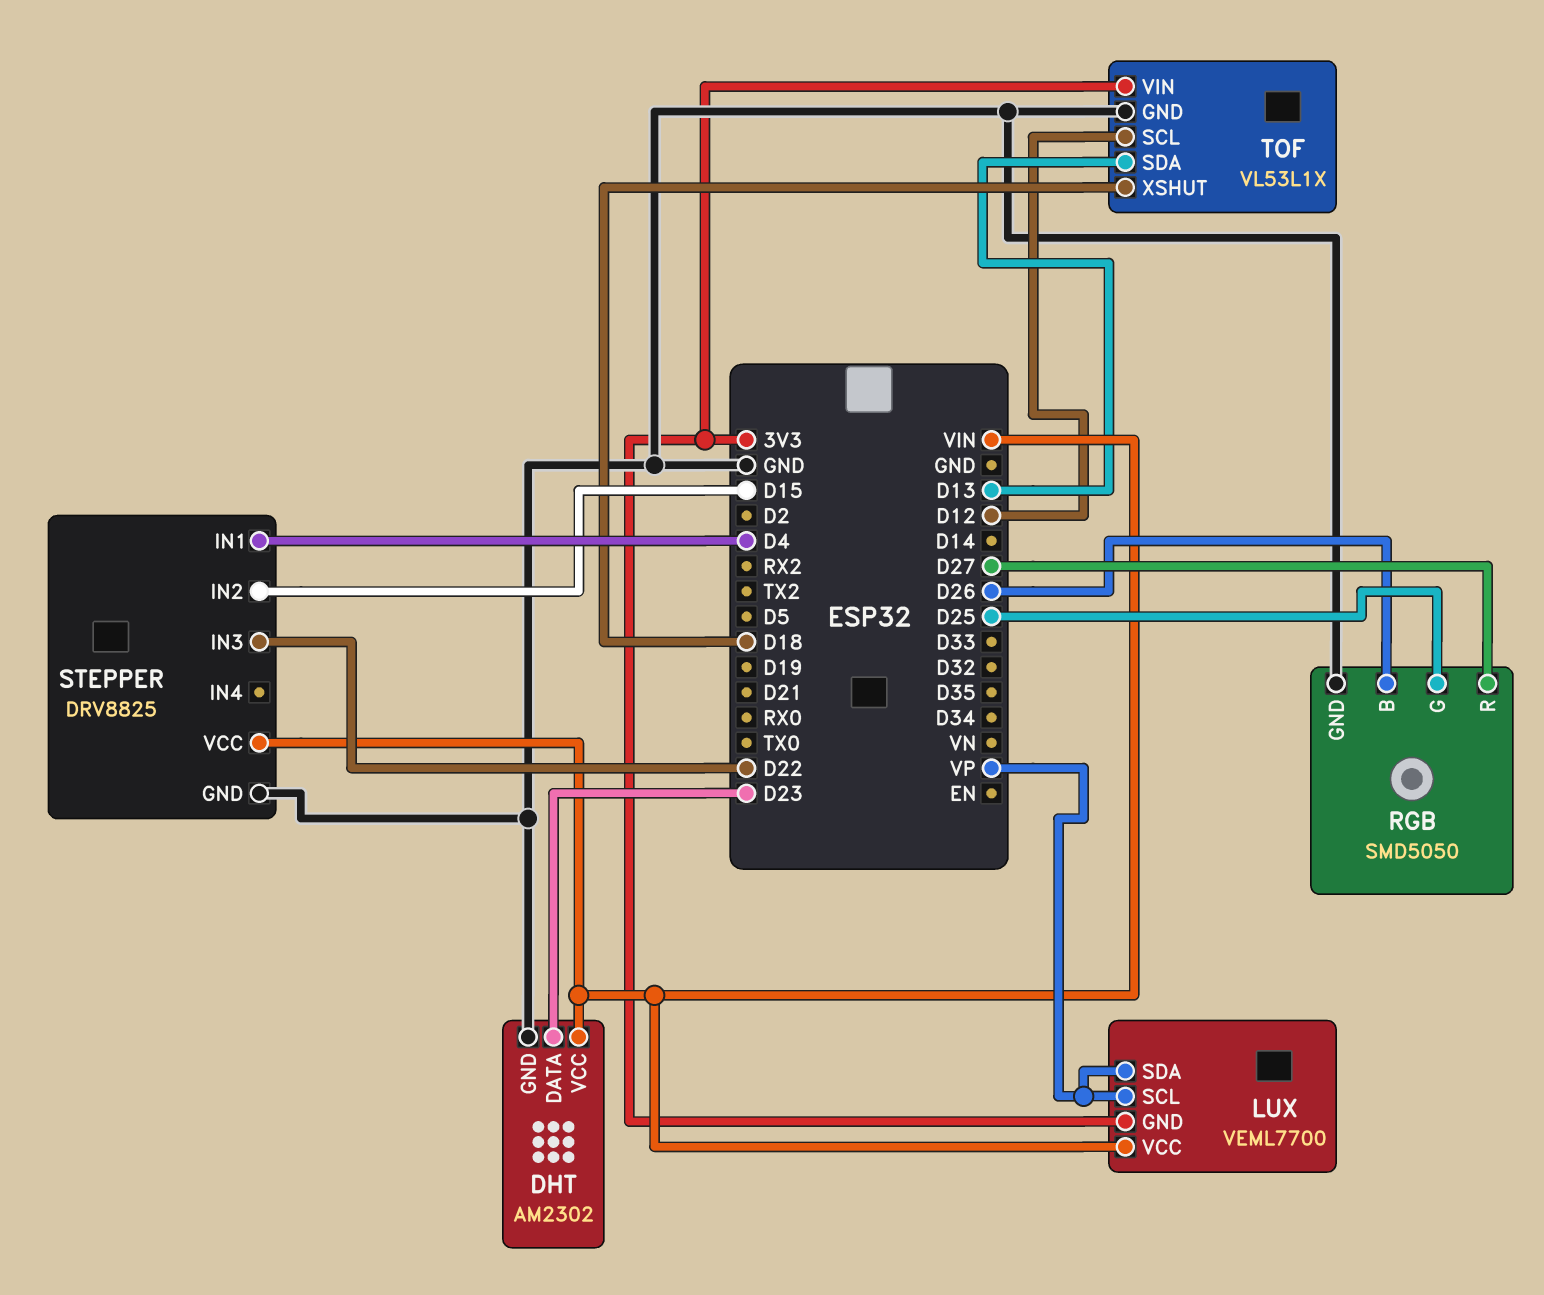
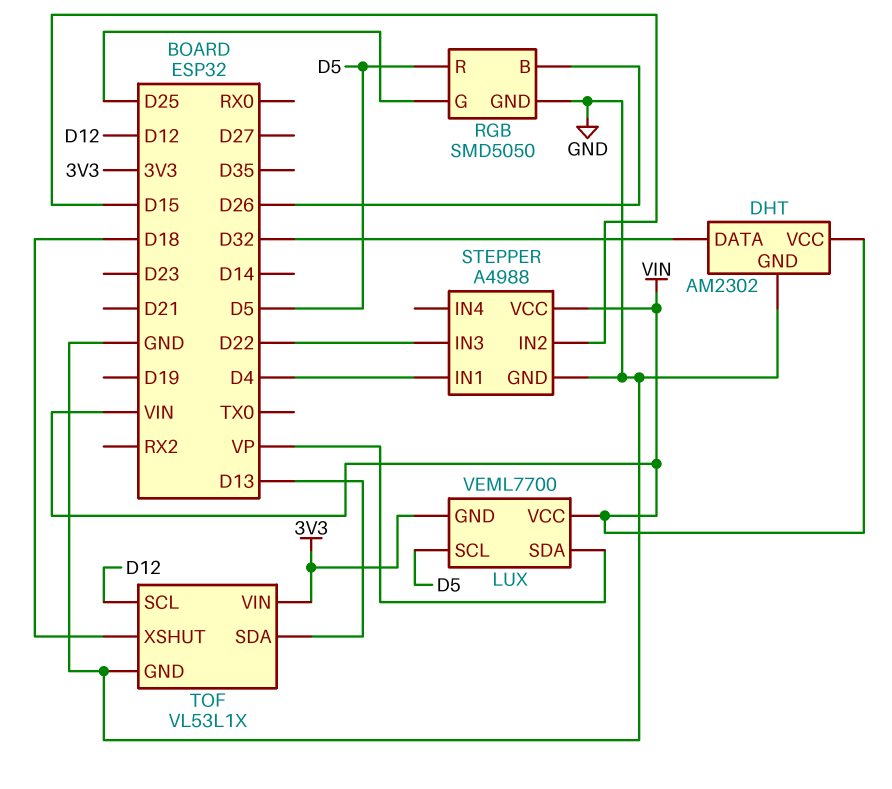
DHT pin DATA: D23 -> D32
LUX pin SCL: VP -> D5
RGB pin R: D27 -> D5
STEPPER: DRV8825 -> A4988

